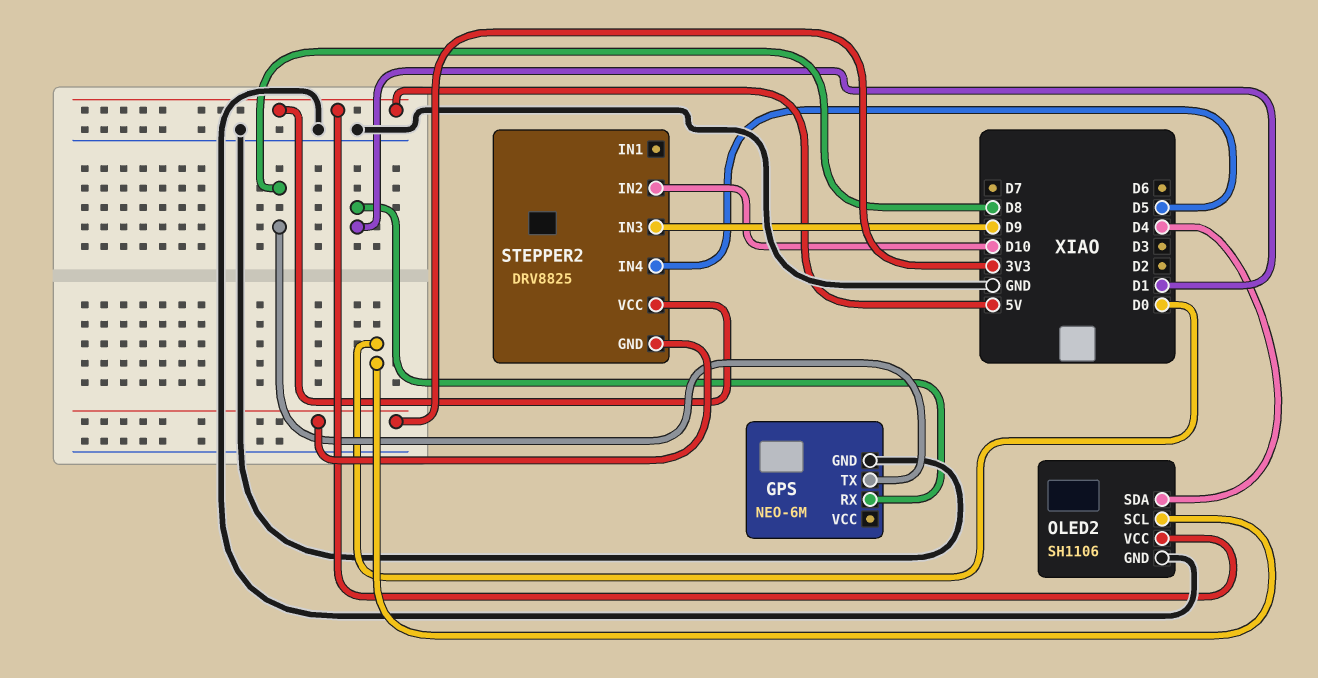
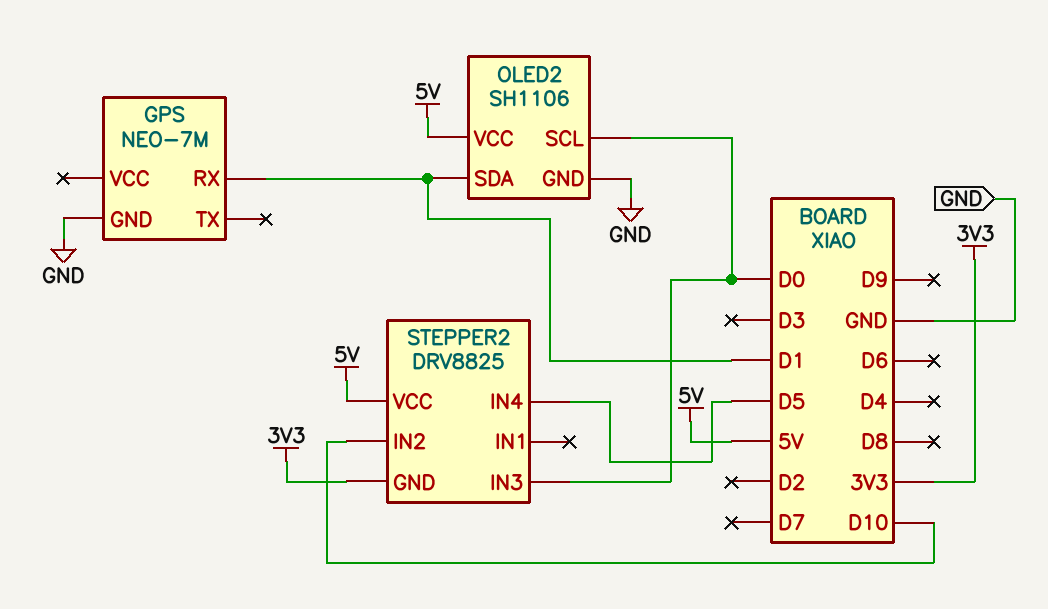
GPS: NEO-6M -> NEO-7M
GPS pin TX: D8 -> none
OLED2 pin SDA: D4 -> D1
STEPPER2 pin IN3: D9 -> D0

